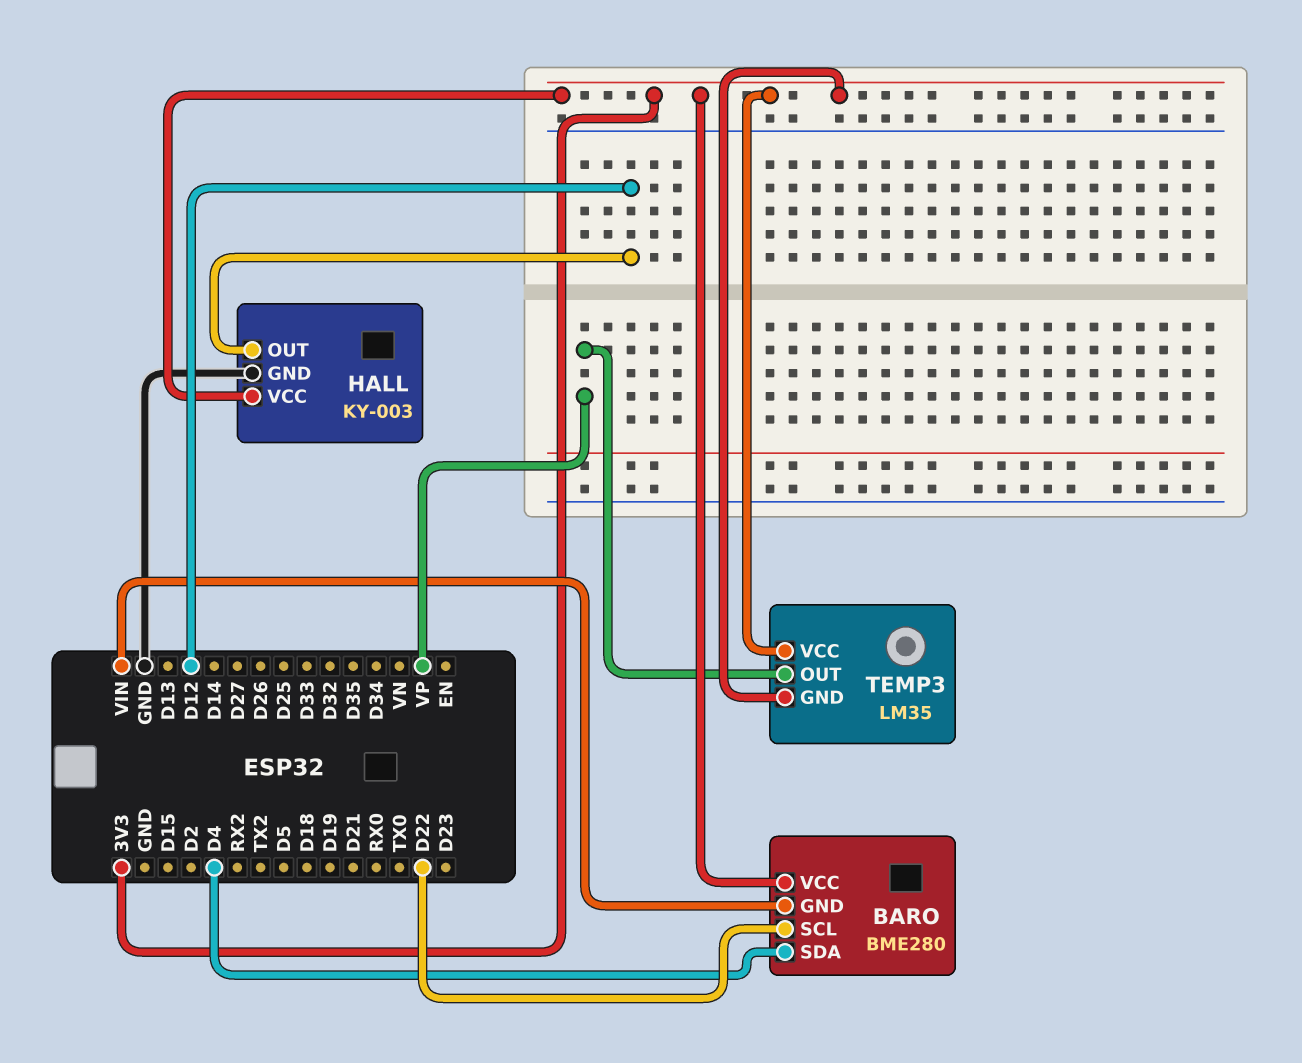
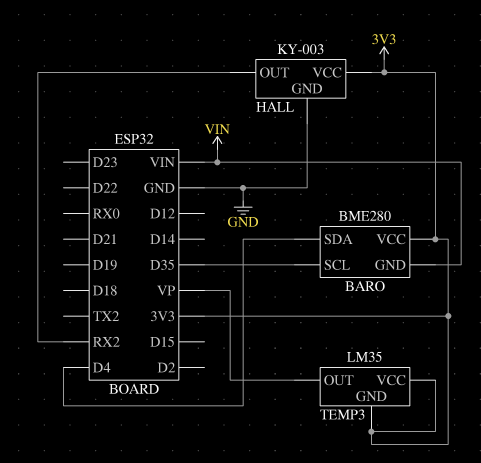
BARO pin SCL: D22 -> D35
HALL pin OUT: D12 -> RX2

